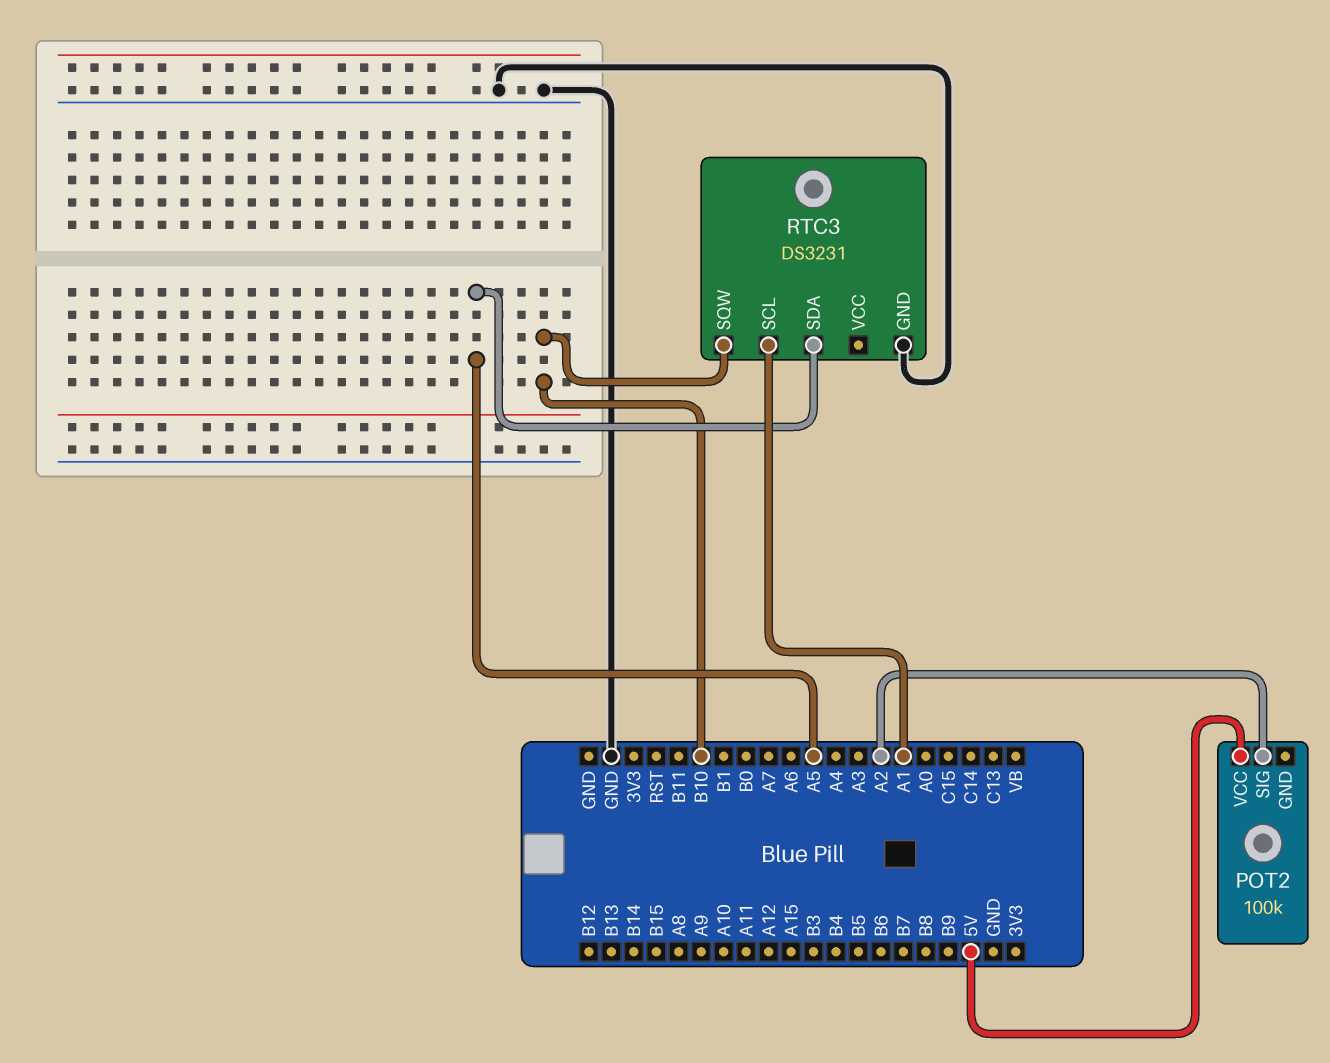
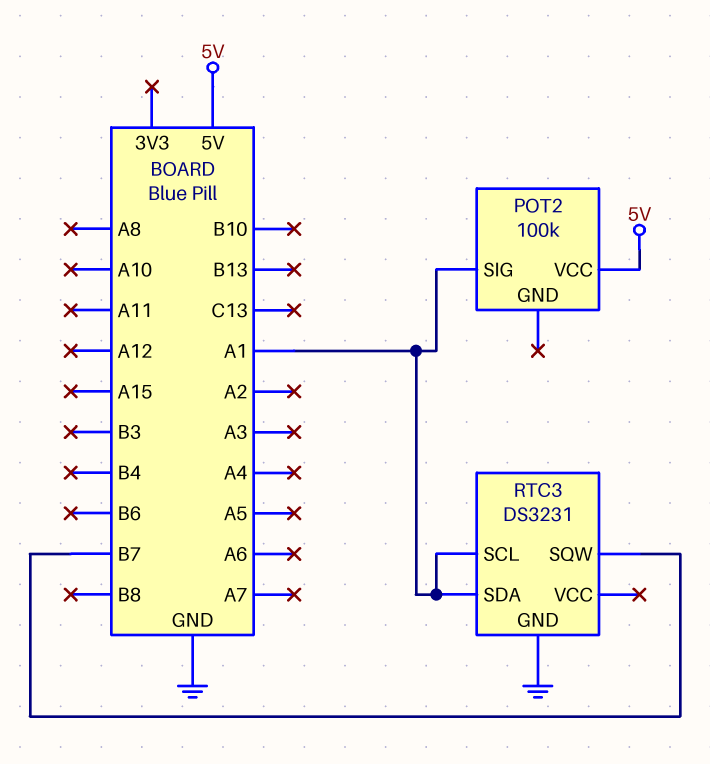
POT2 pin SIG: A2 -> A1
RTC3 pin SDA: A5 -> A1
RTC3 pin SQW: B10 -> B7

